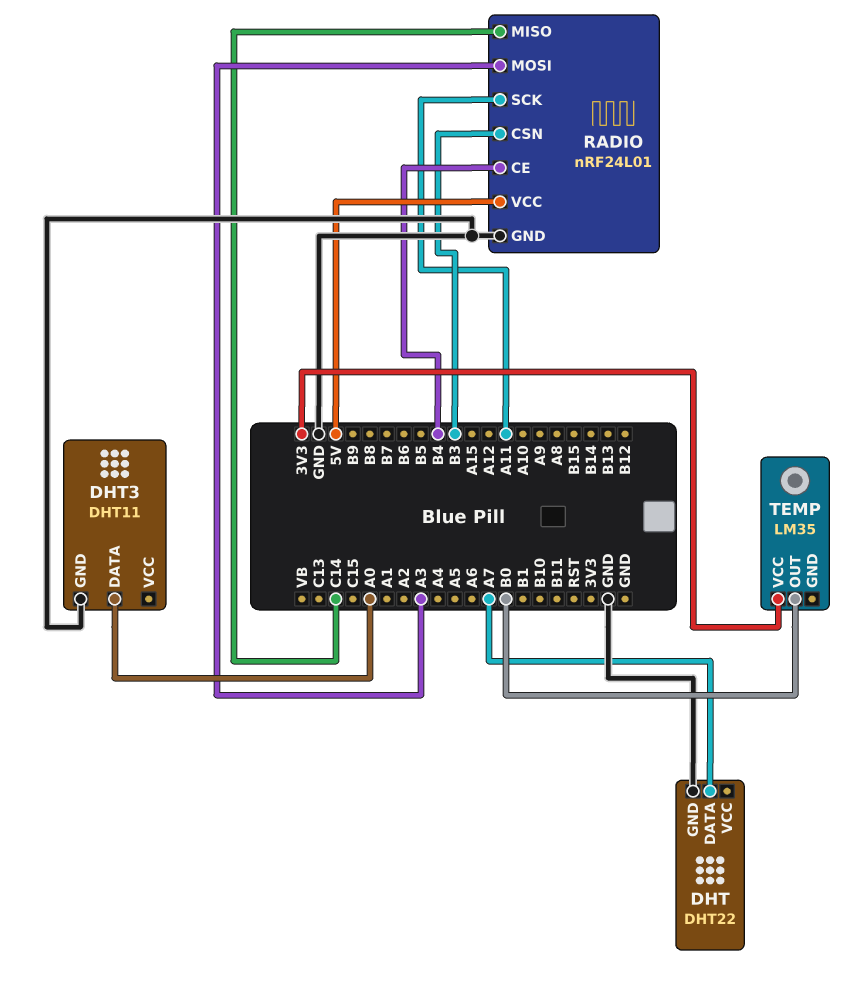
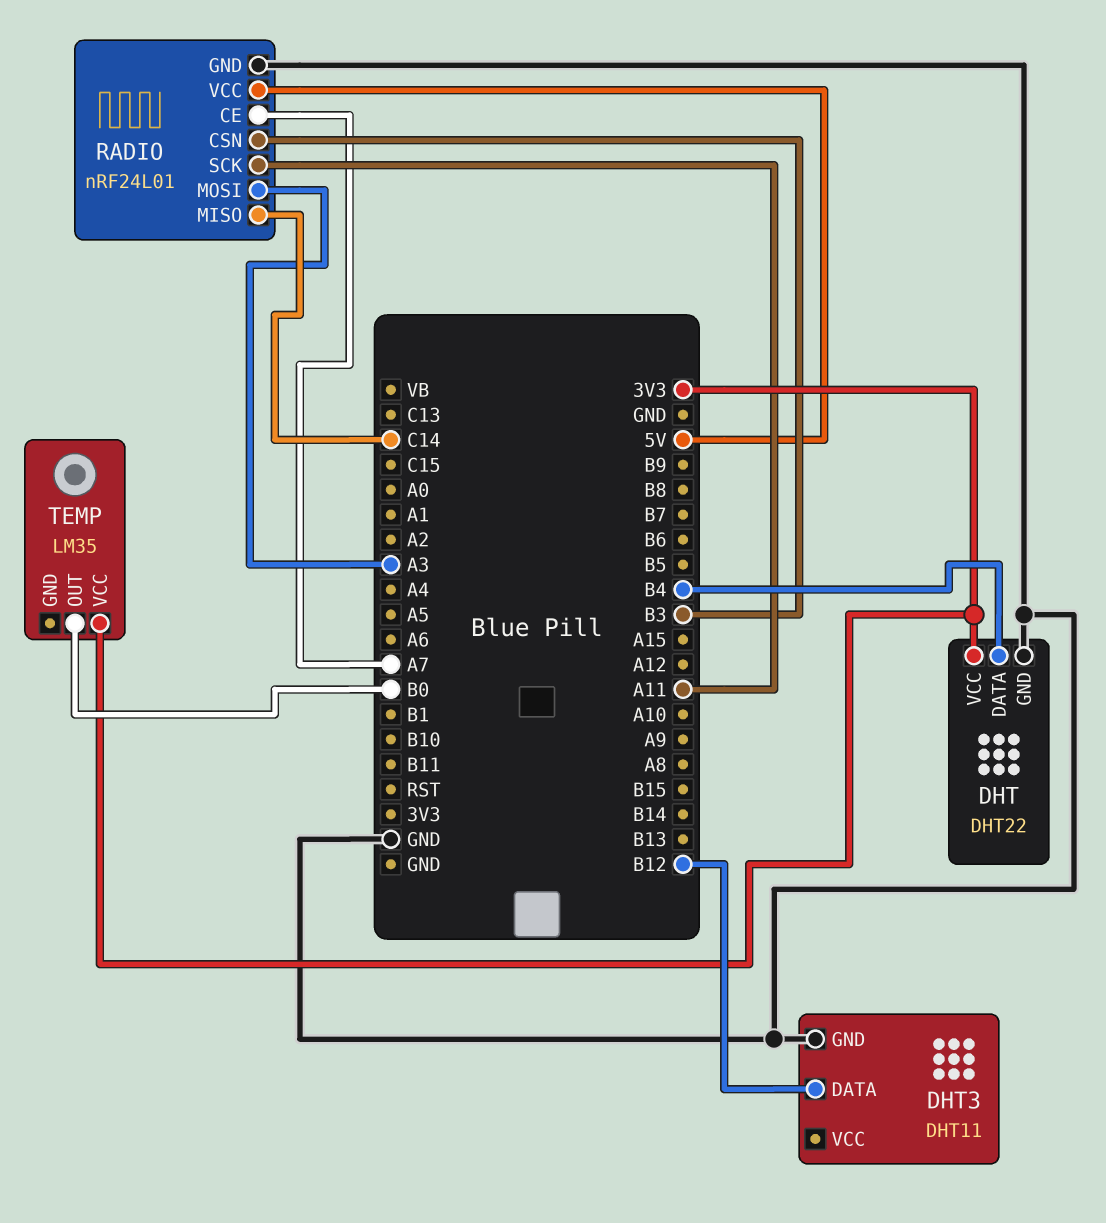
DHT pin DATA: A7 -> B4
DHT pin VCC: none -> 3V3
DHT3 pin DATA: A0 -> B12
RADIO pin CE: B4 -> A7

